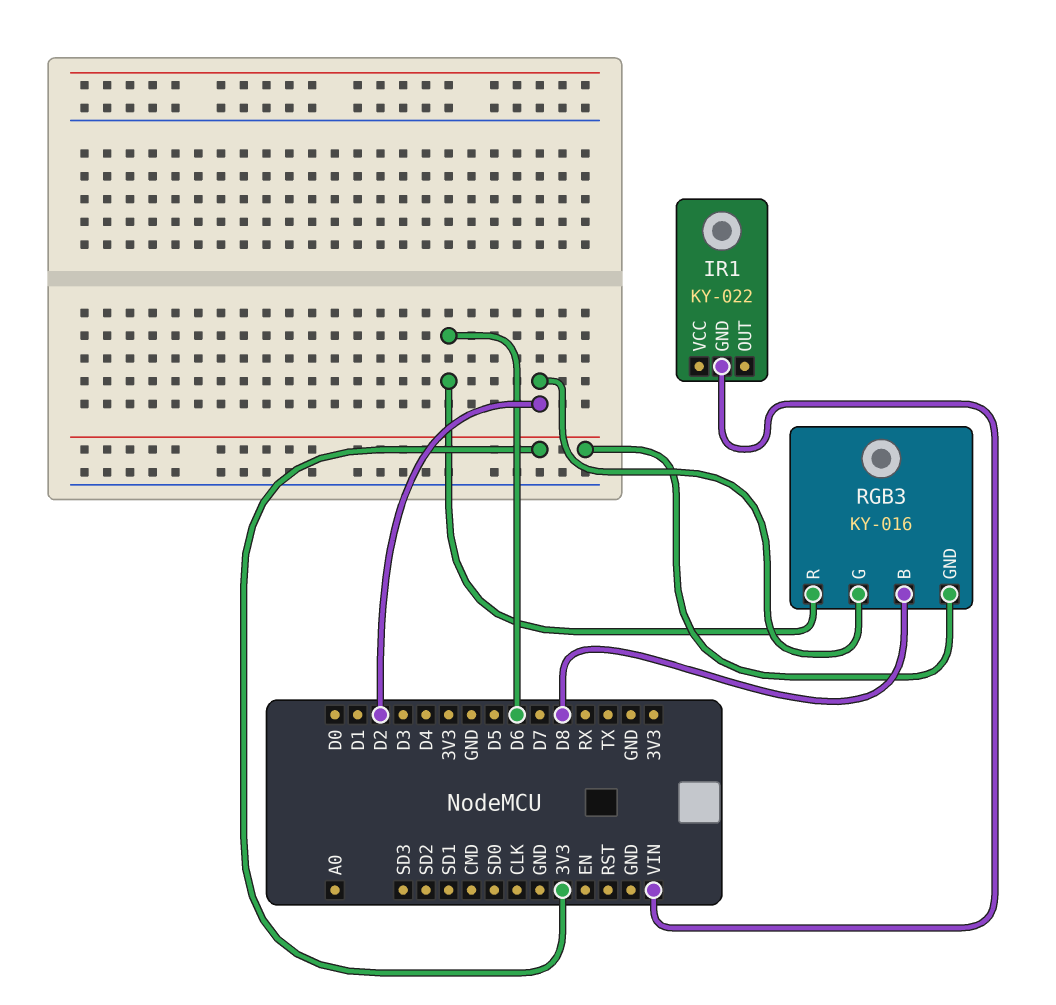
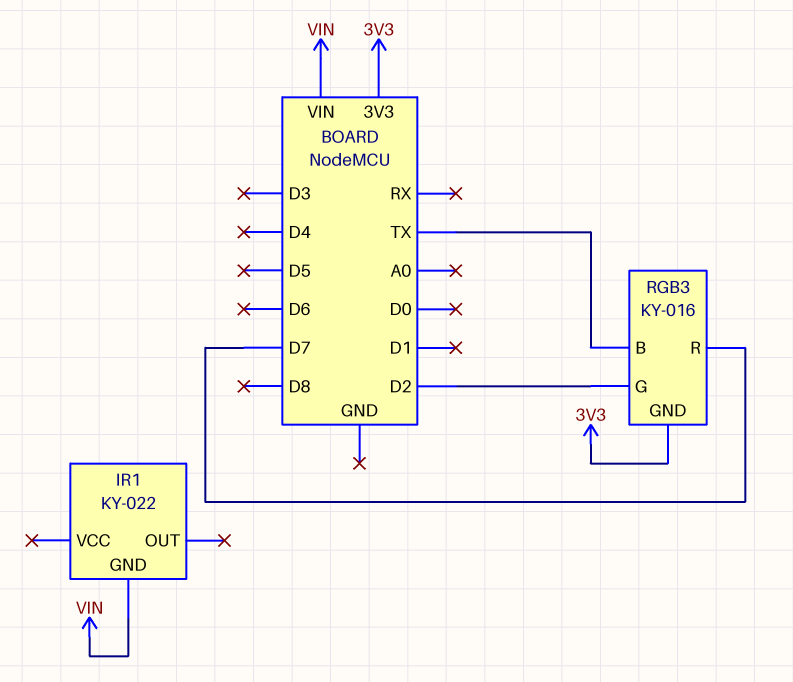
RGB3 pin B: D8 -> TX
RGB3 pin R: D6 -> D7

